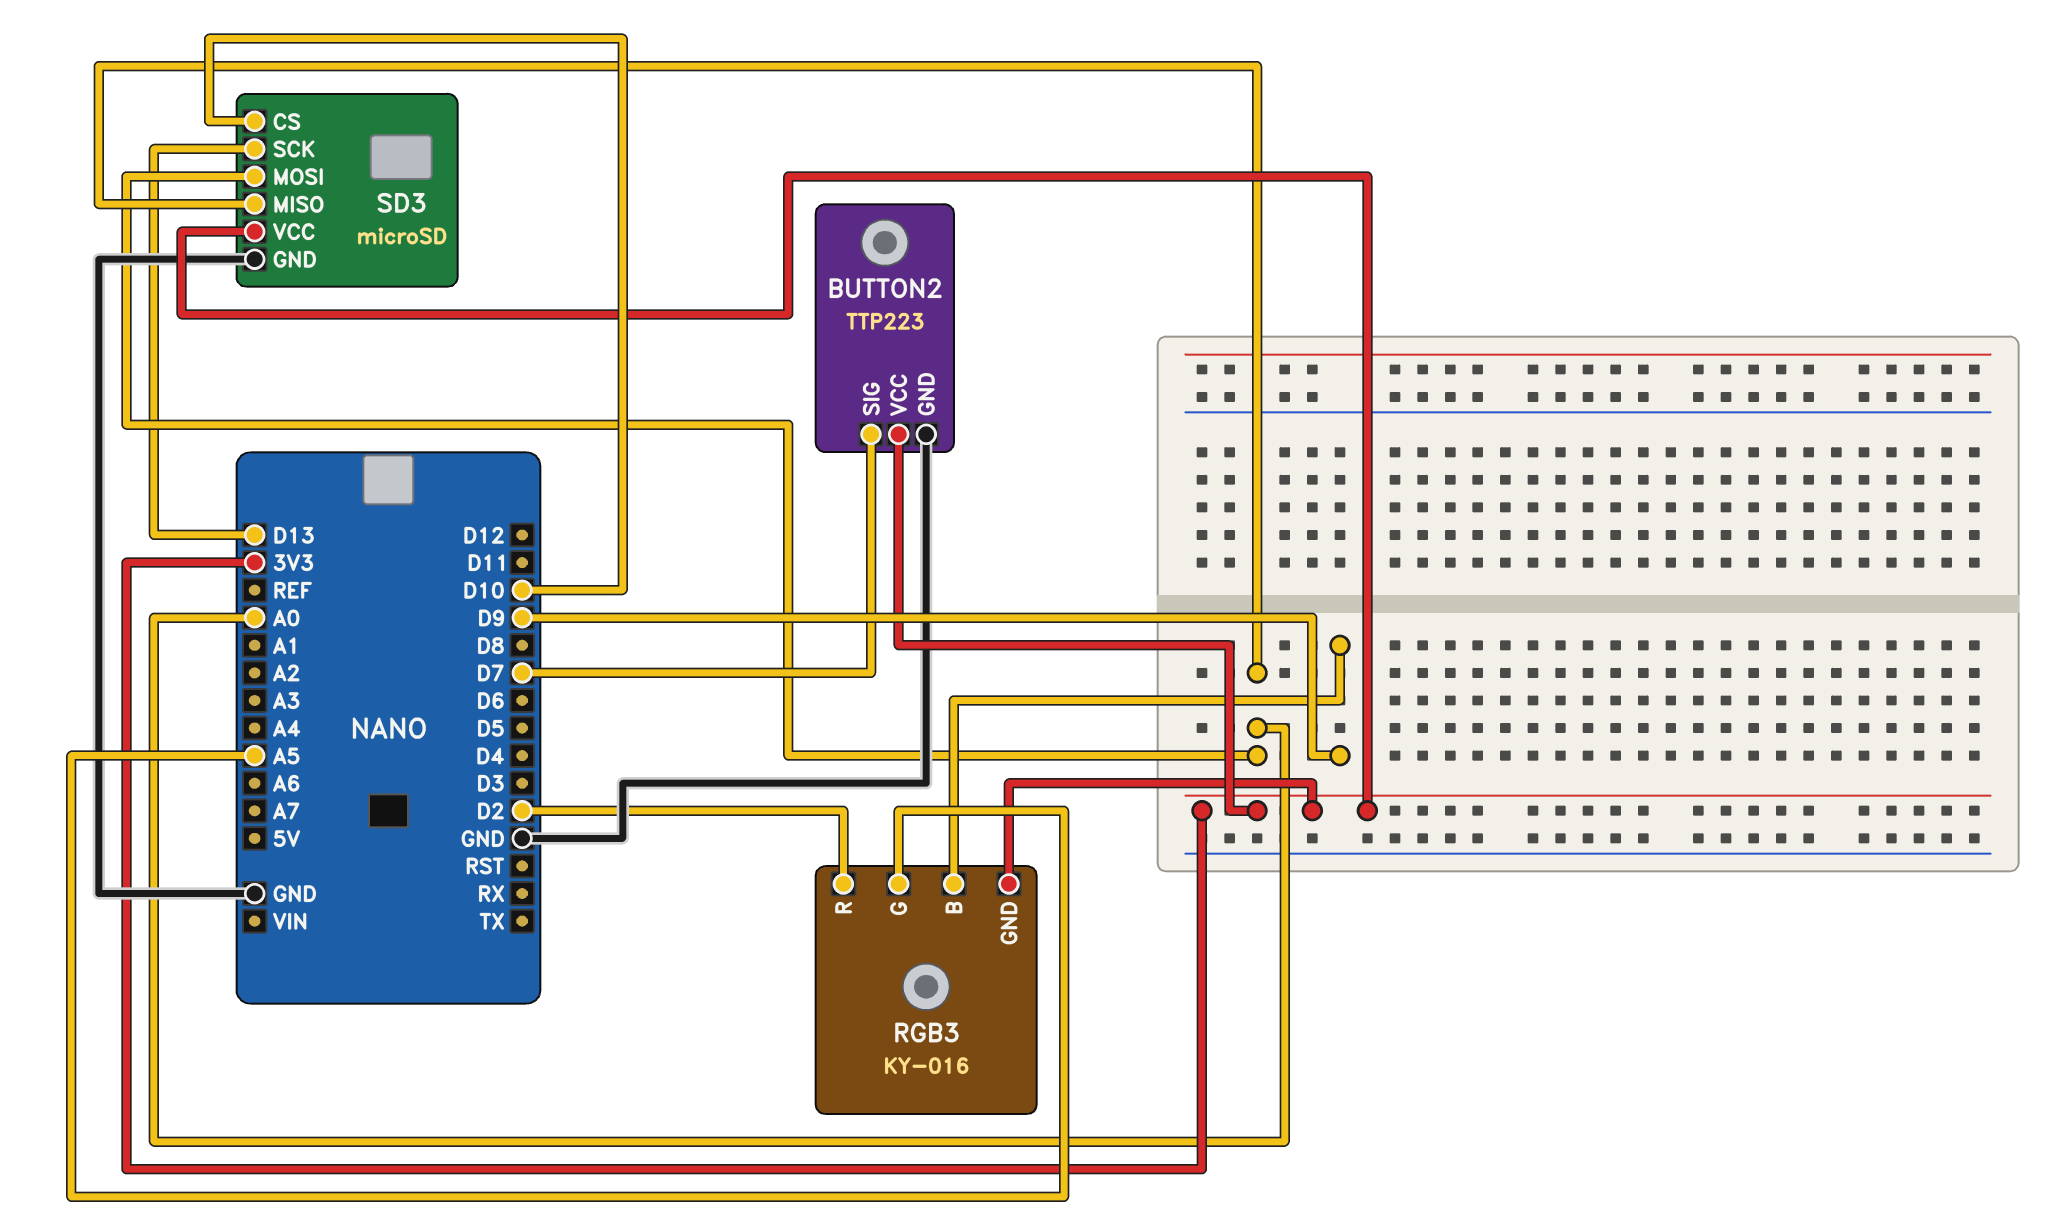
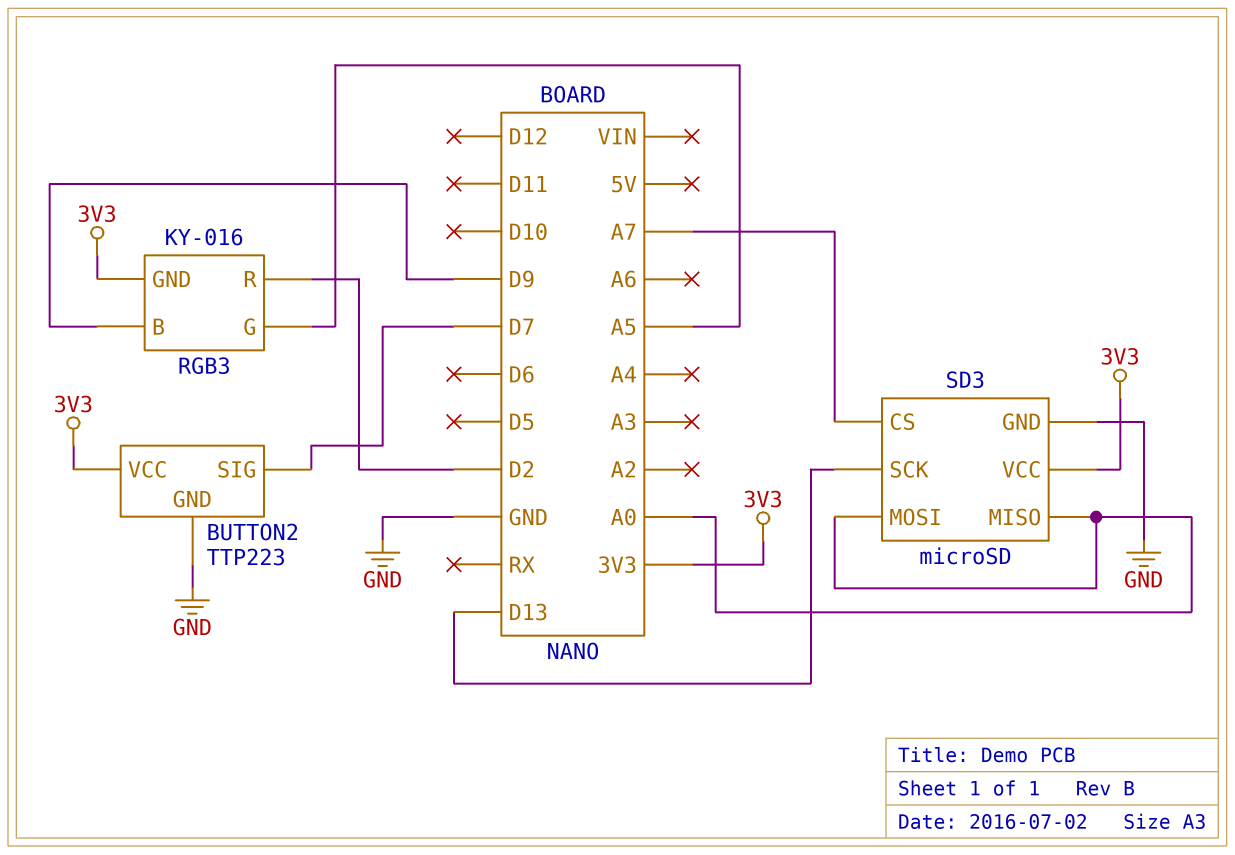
SD3 pin CS: D10 -> A7

